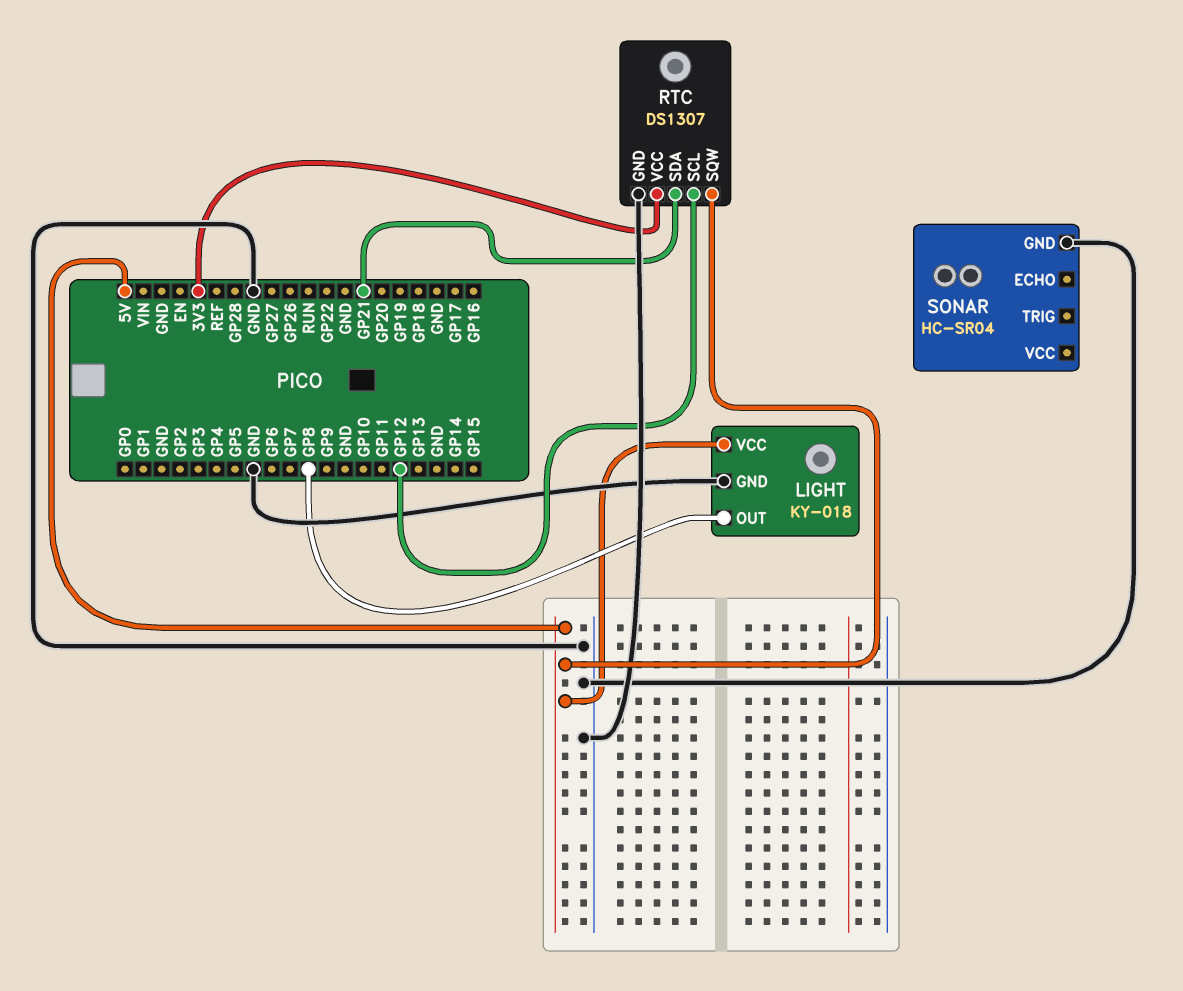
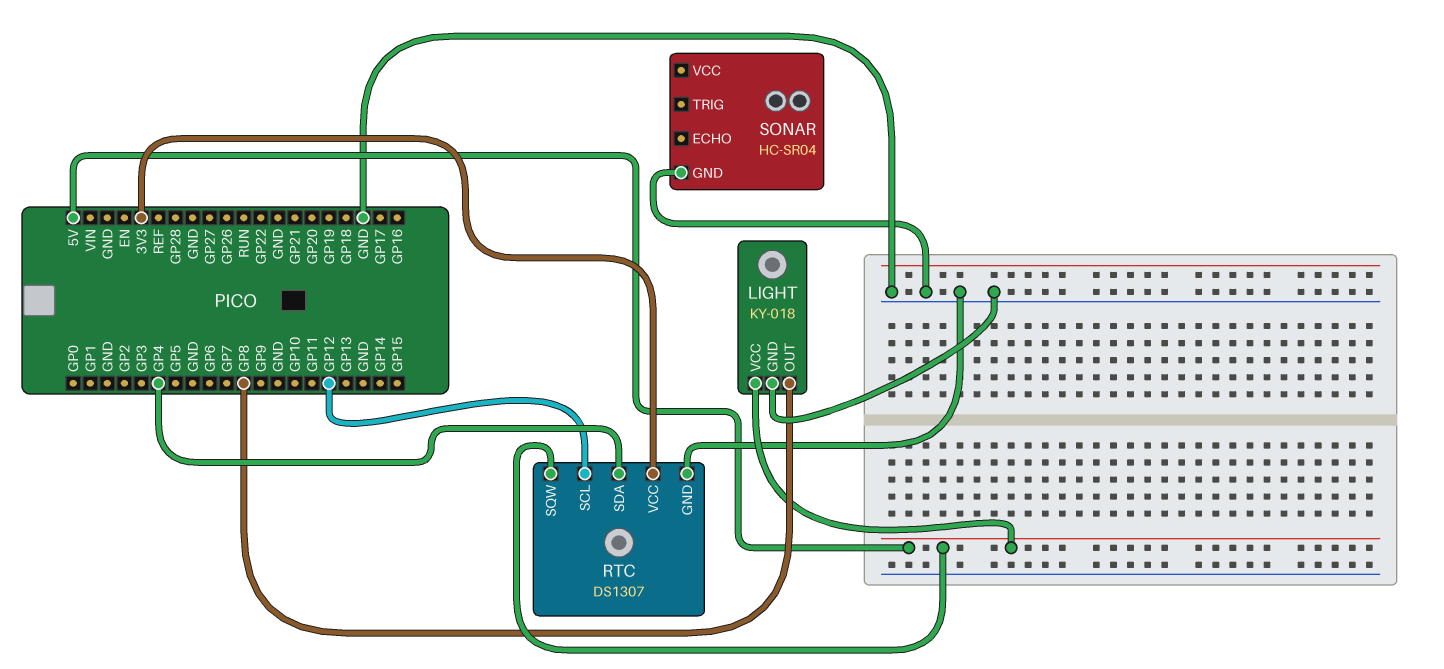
RTC pin SDA: GP21 -> GP4

